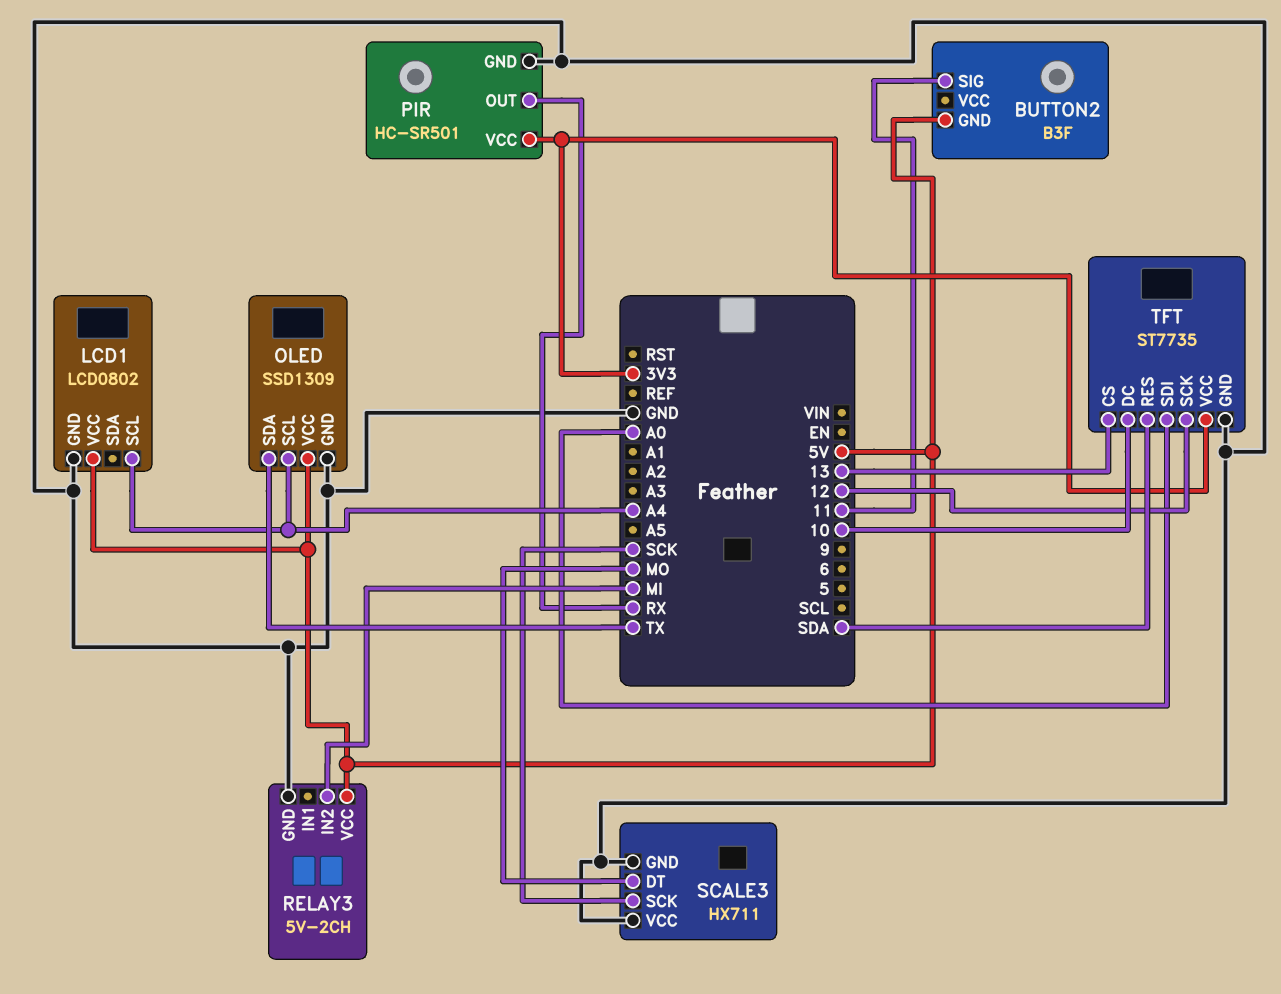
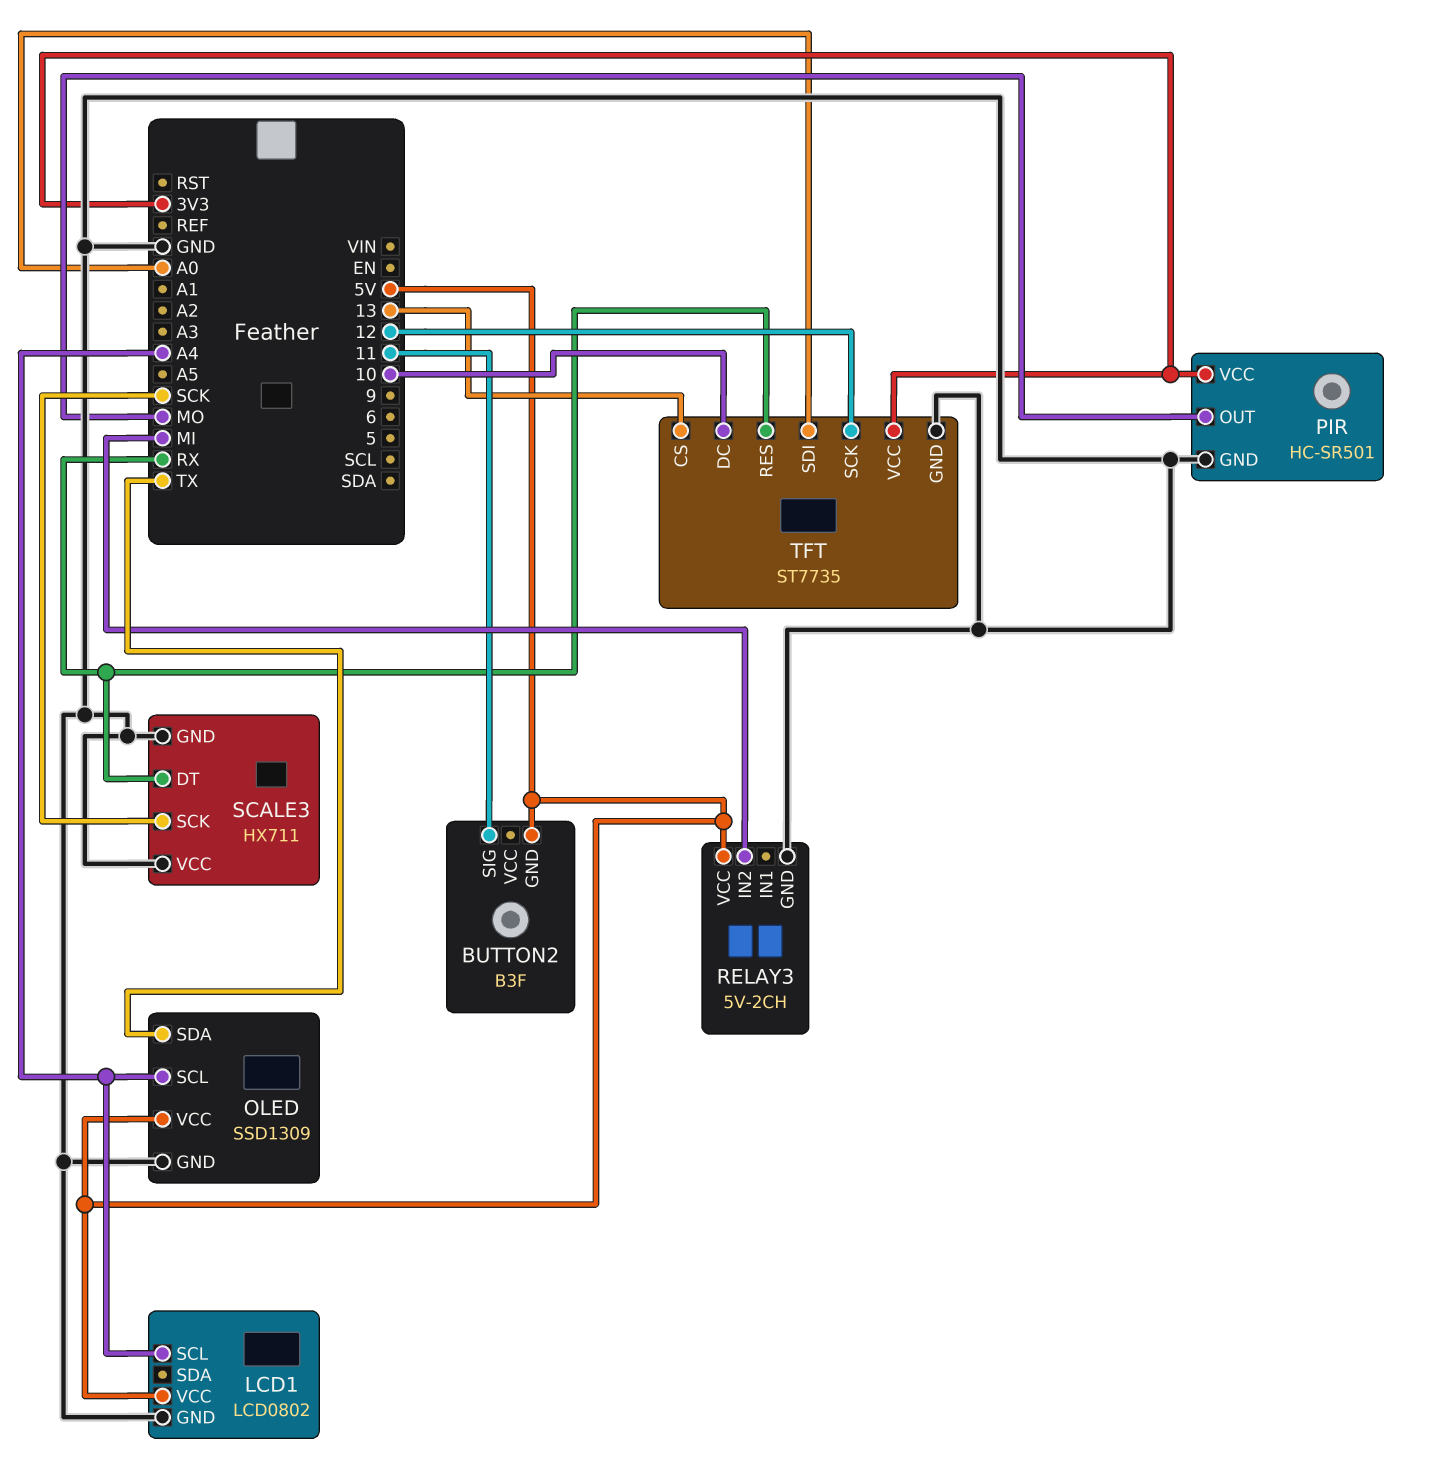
PIR pin OUT: RX -> MO
SCALE3 pin DT: MO -> RX
TFT pin RES: SDA -> RX

